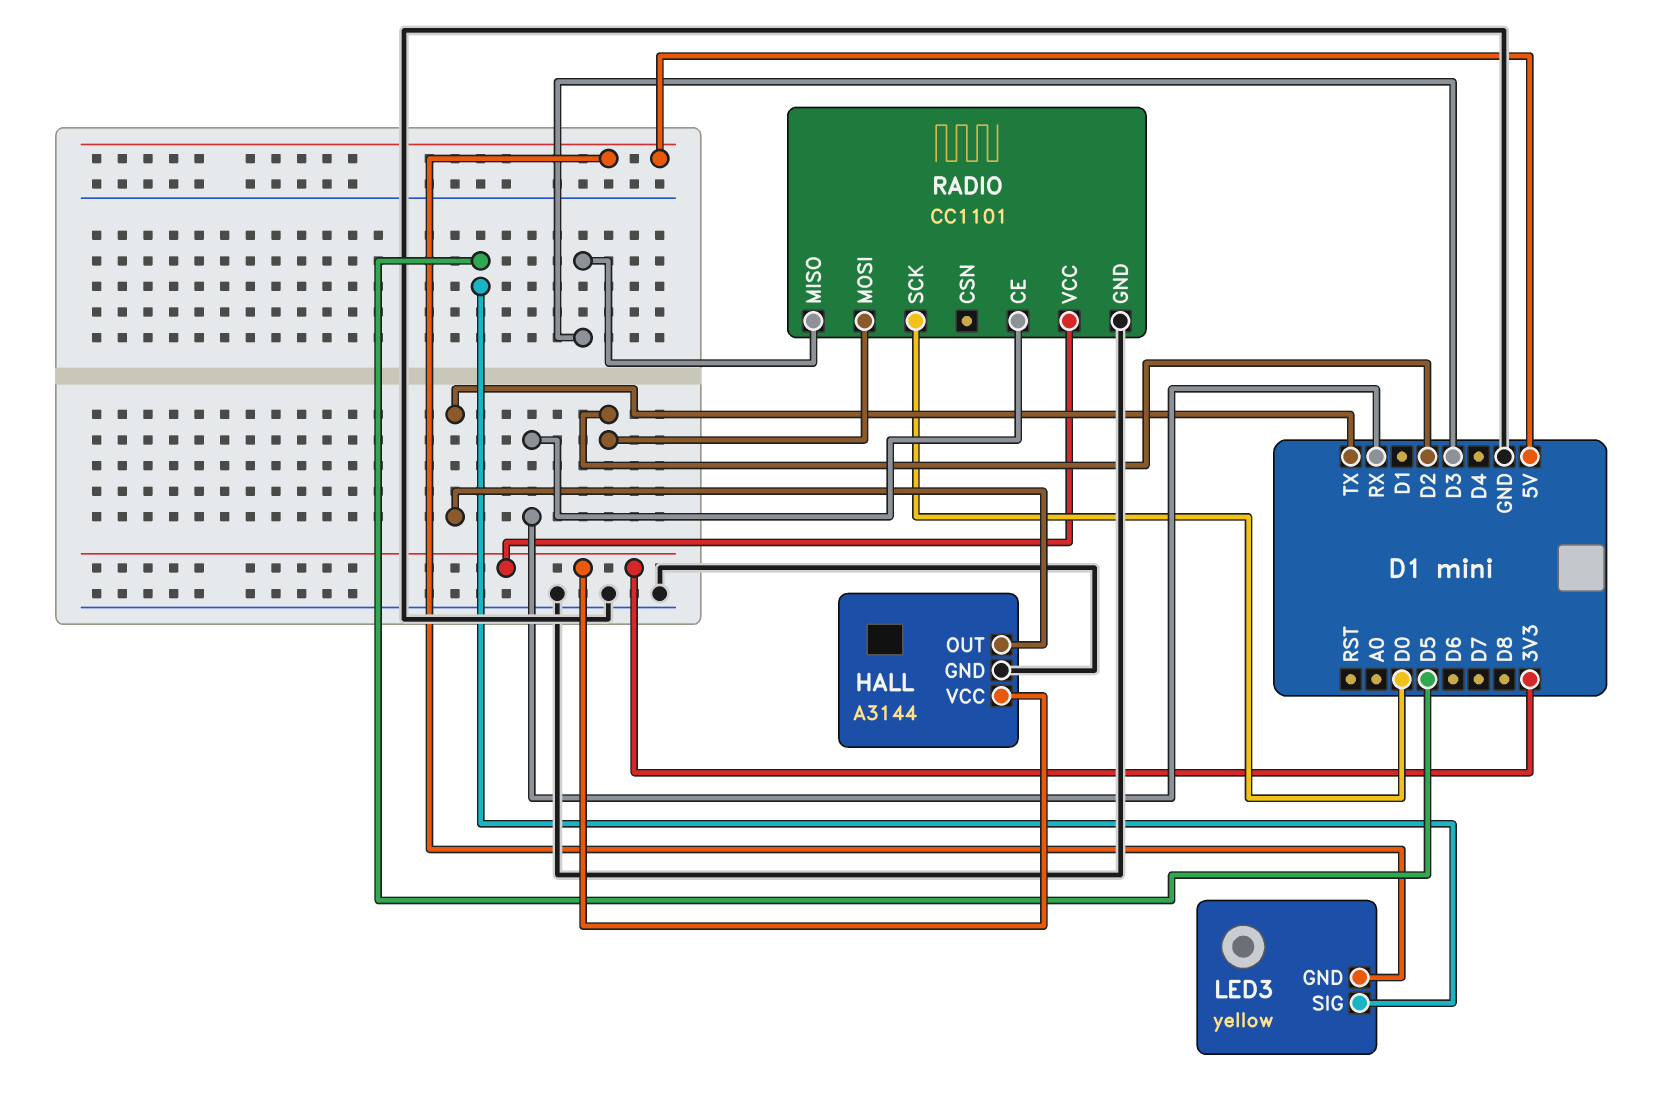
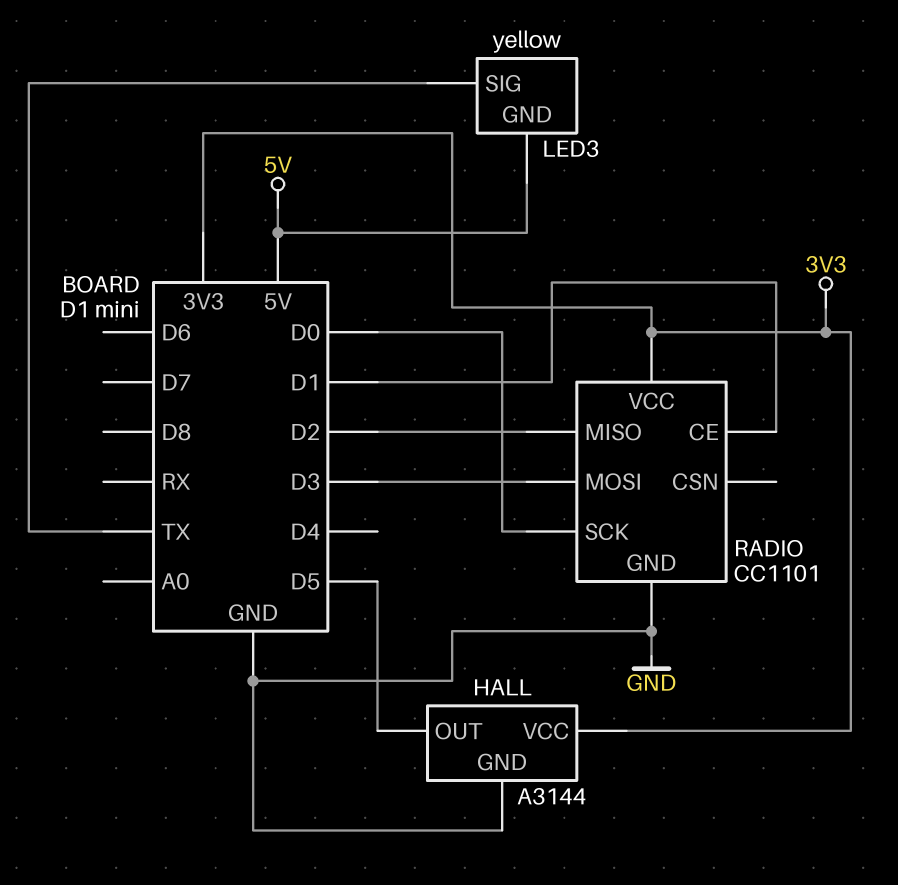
HALL pin OUT: TX -> D5
LED3 pin SIG: D5 -> TX
RADIO pin CE: RX -> D1
RADIO pin MISO: D3 -> D2
RADIO pin MOSI: D2 -> D3

